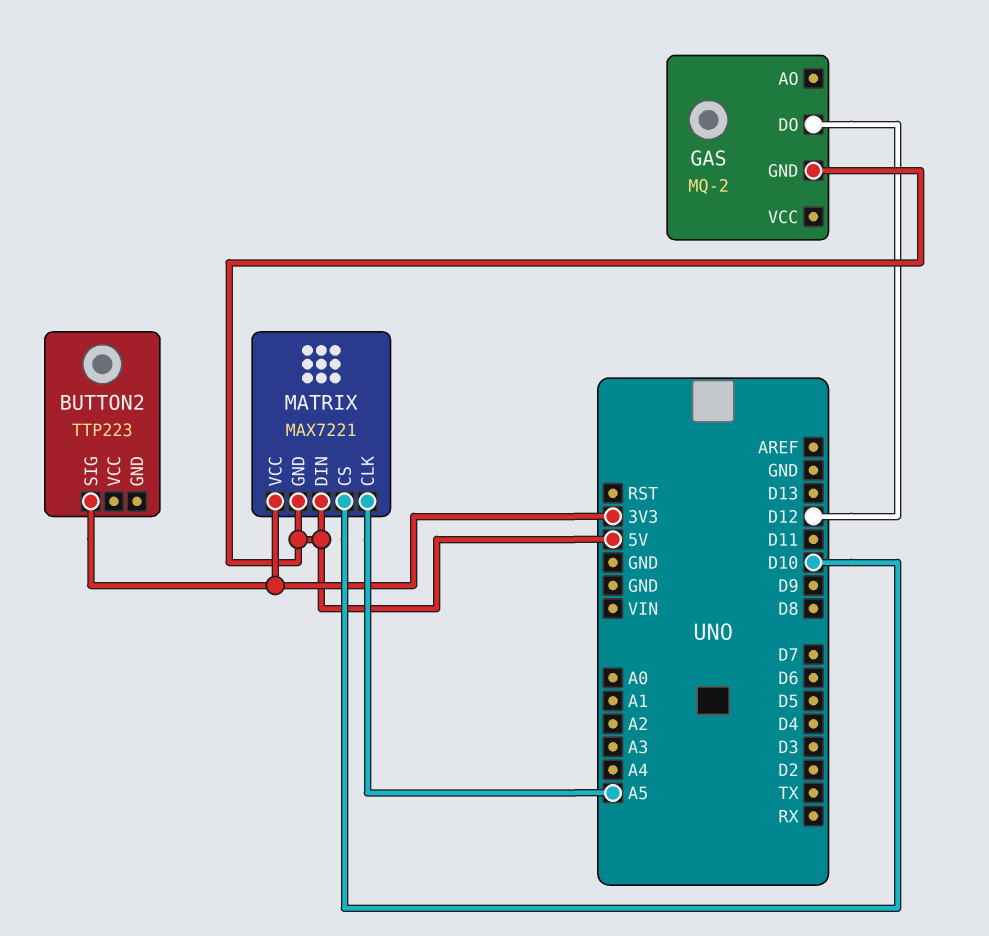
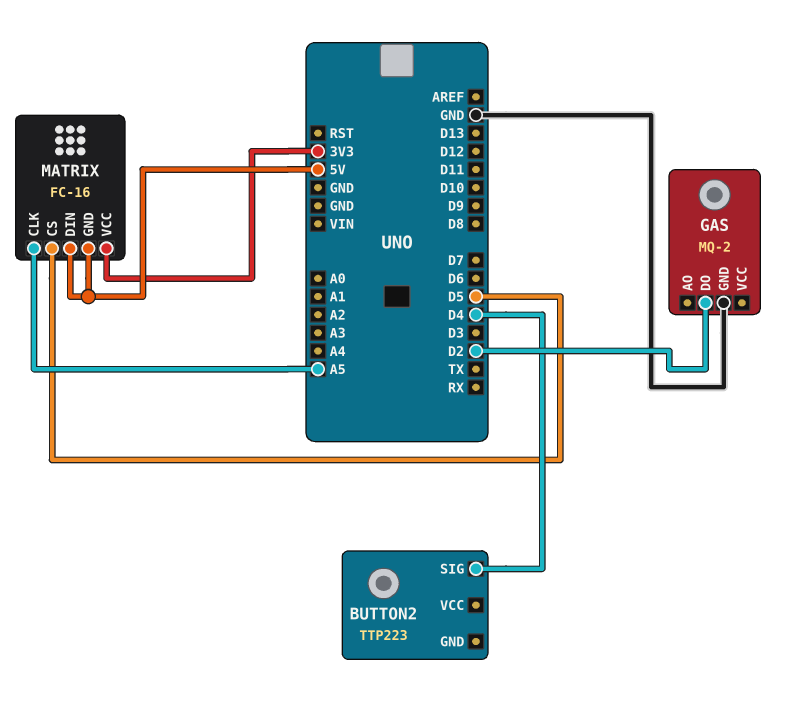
BUTTON2 pin SIG: 3V3 -> D4
GAS pin DO: D12 -> D2
GAS pin GND: 5V -> GND
MATRIX: MAX7221 -> FC-16
MATRIX pin CS: D10 -> D5

